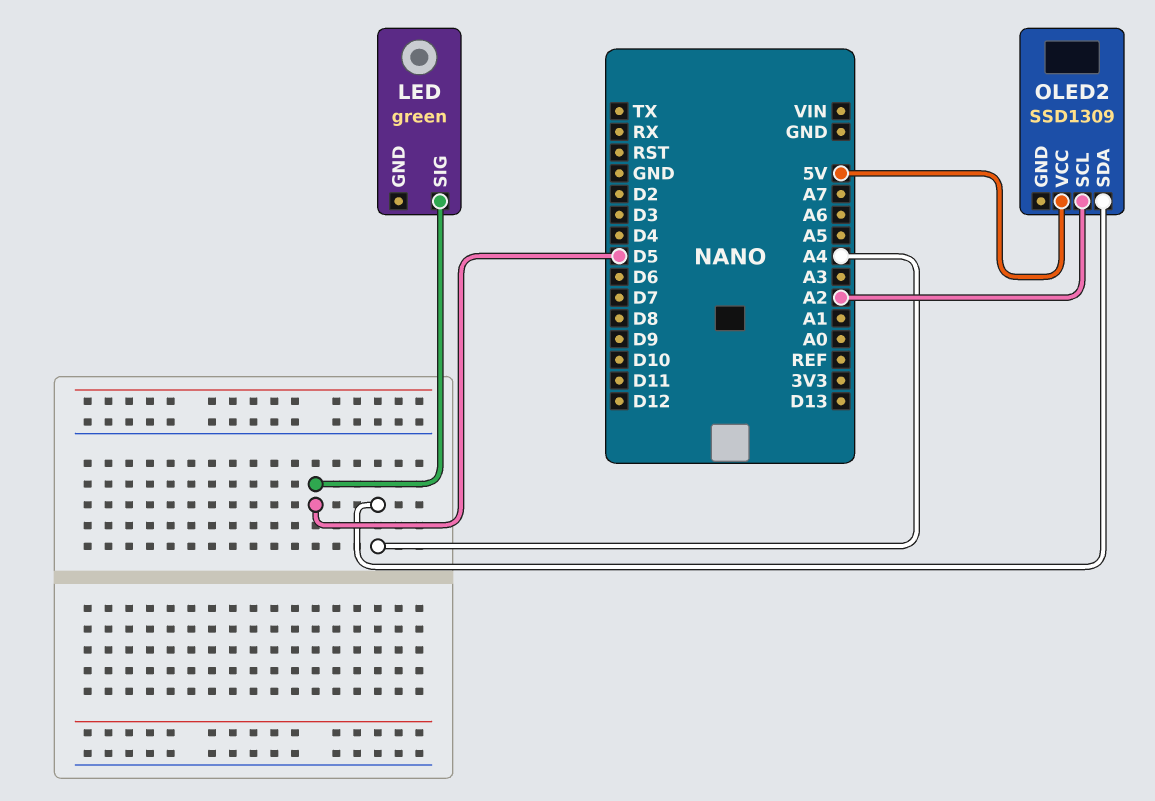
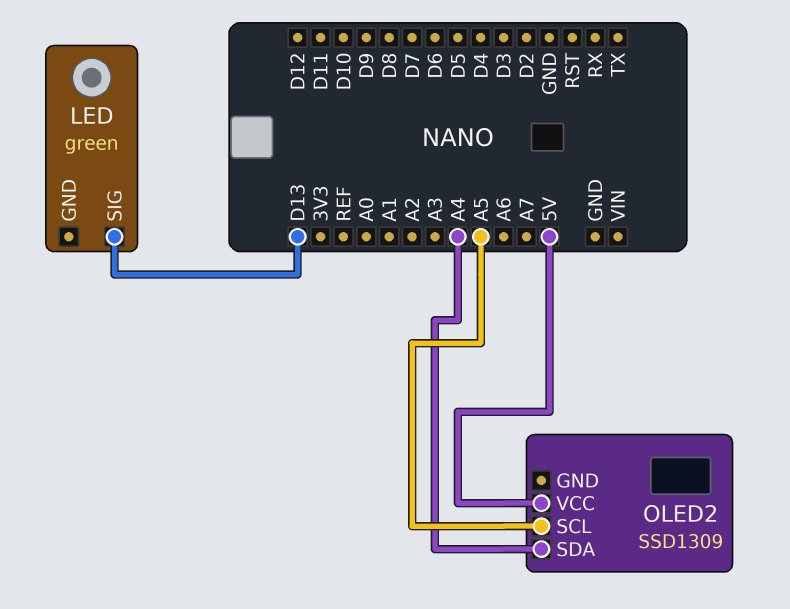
LED pin SIG: D5 -> D13
OLED2 pin SCL: A2 -> A5

